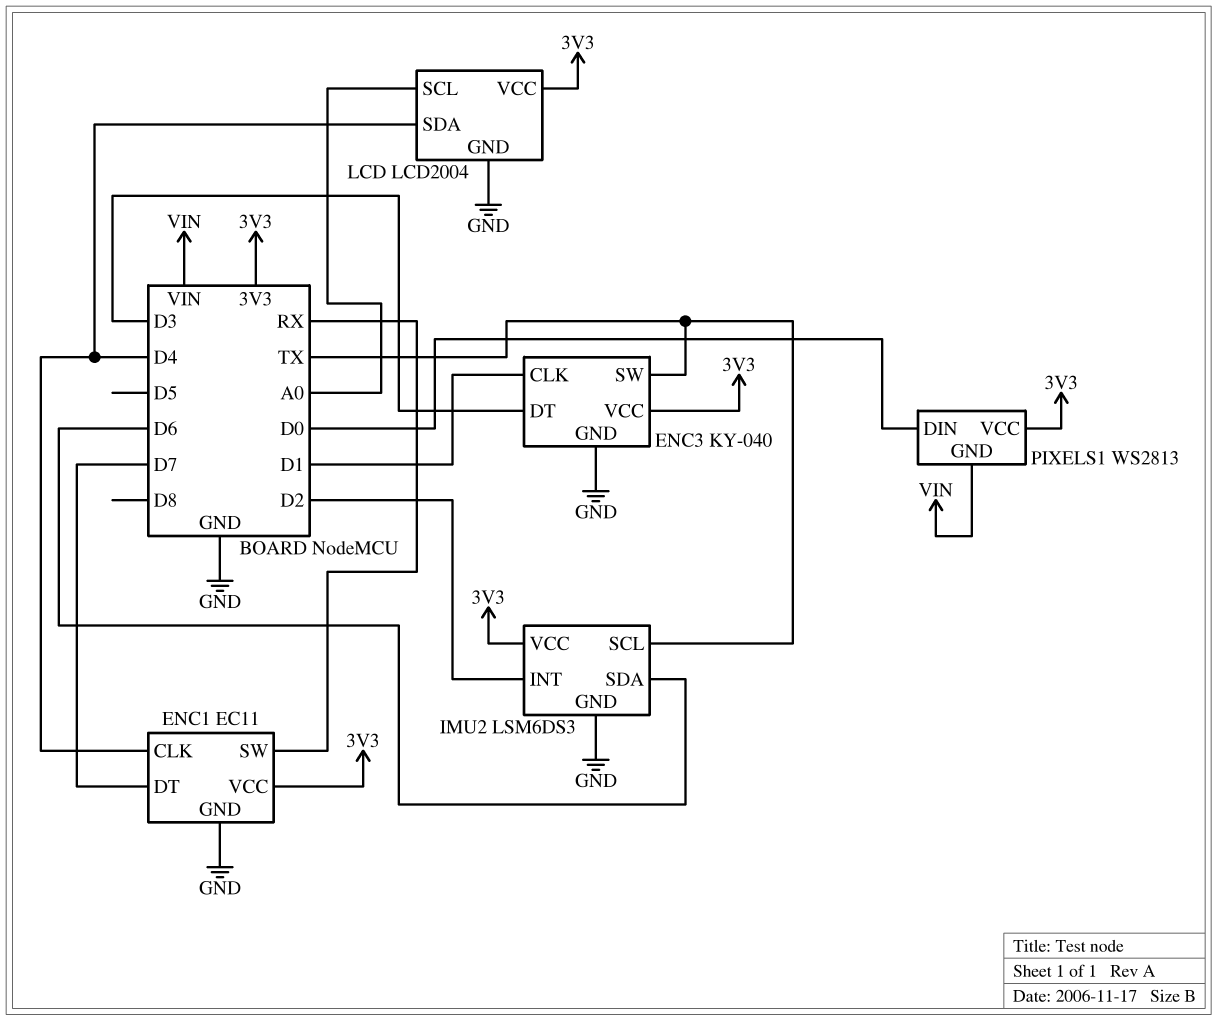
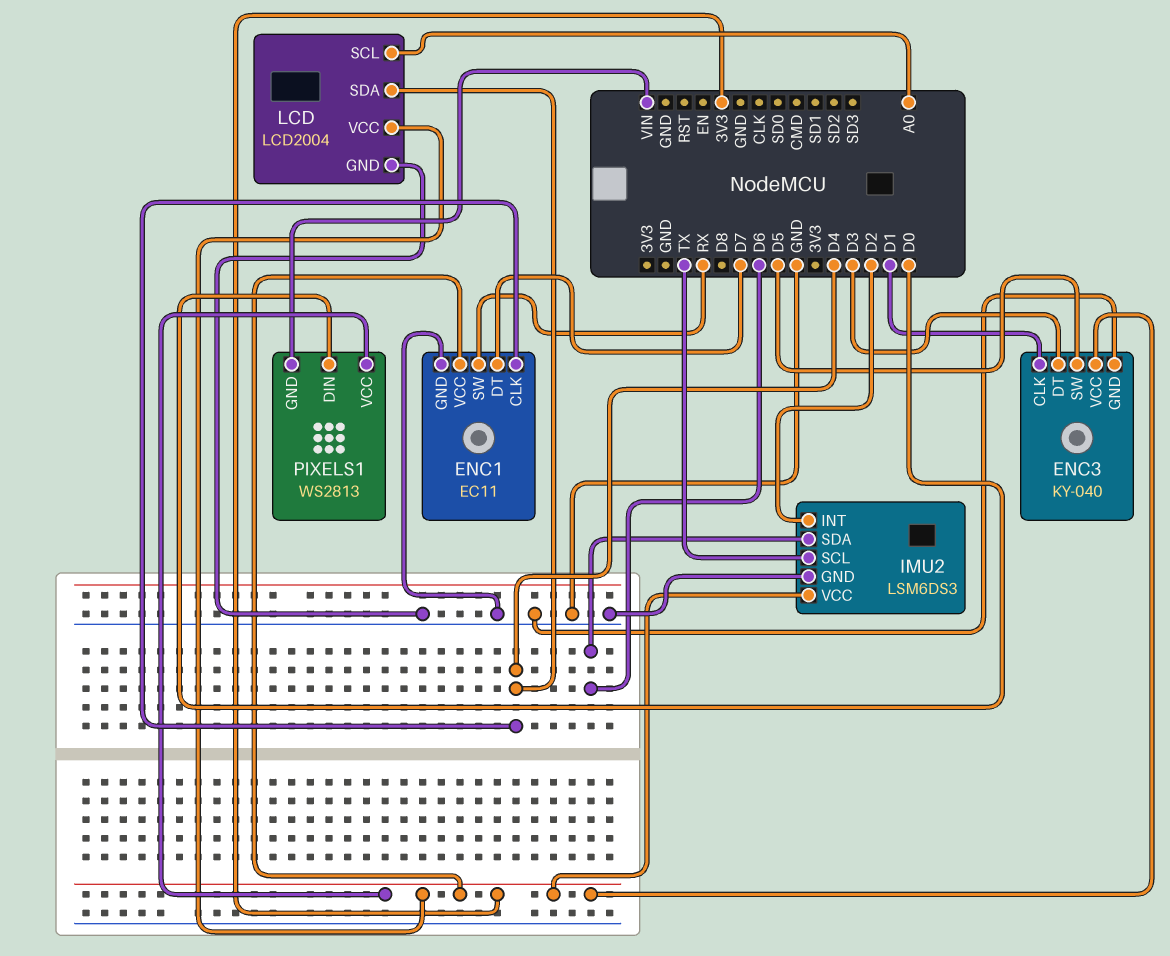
ENC3 pin SW: TX -> D5

